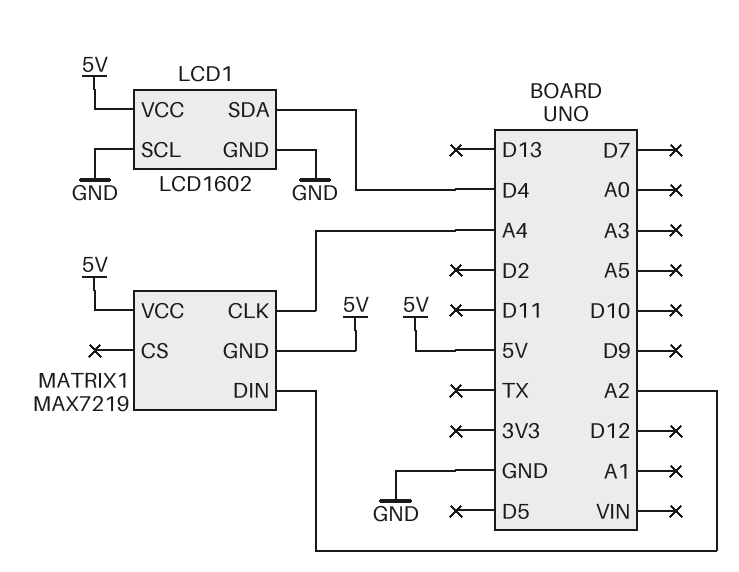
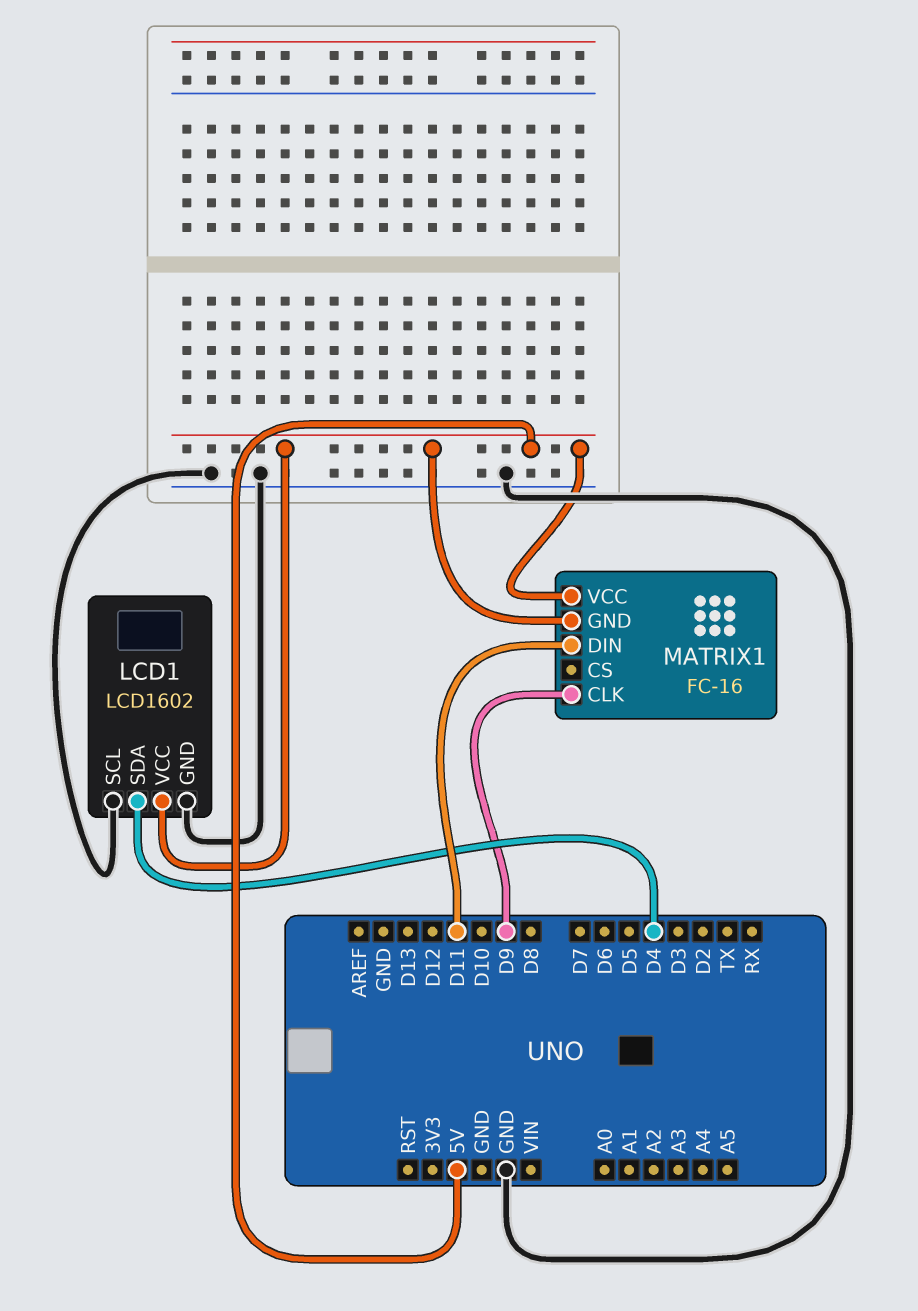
MATRIX1: MAX7219 -> FC-16
MATRIX1 pin CLK: A4 -> D9
MATRIX1 pin DIN: A2 -> D11

